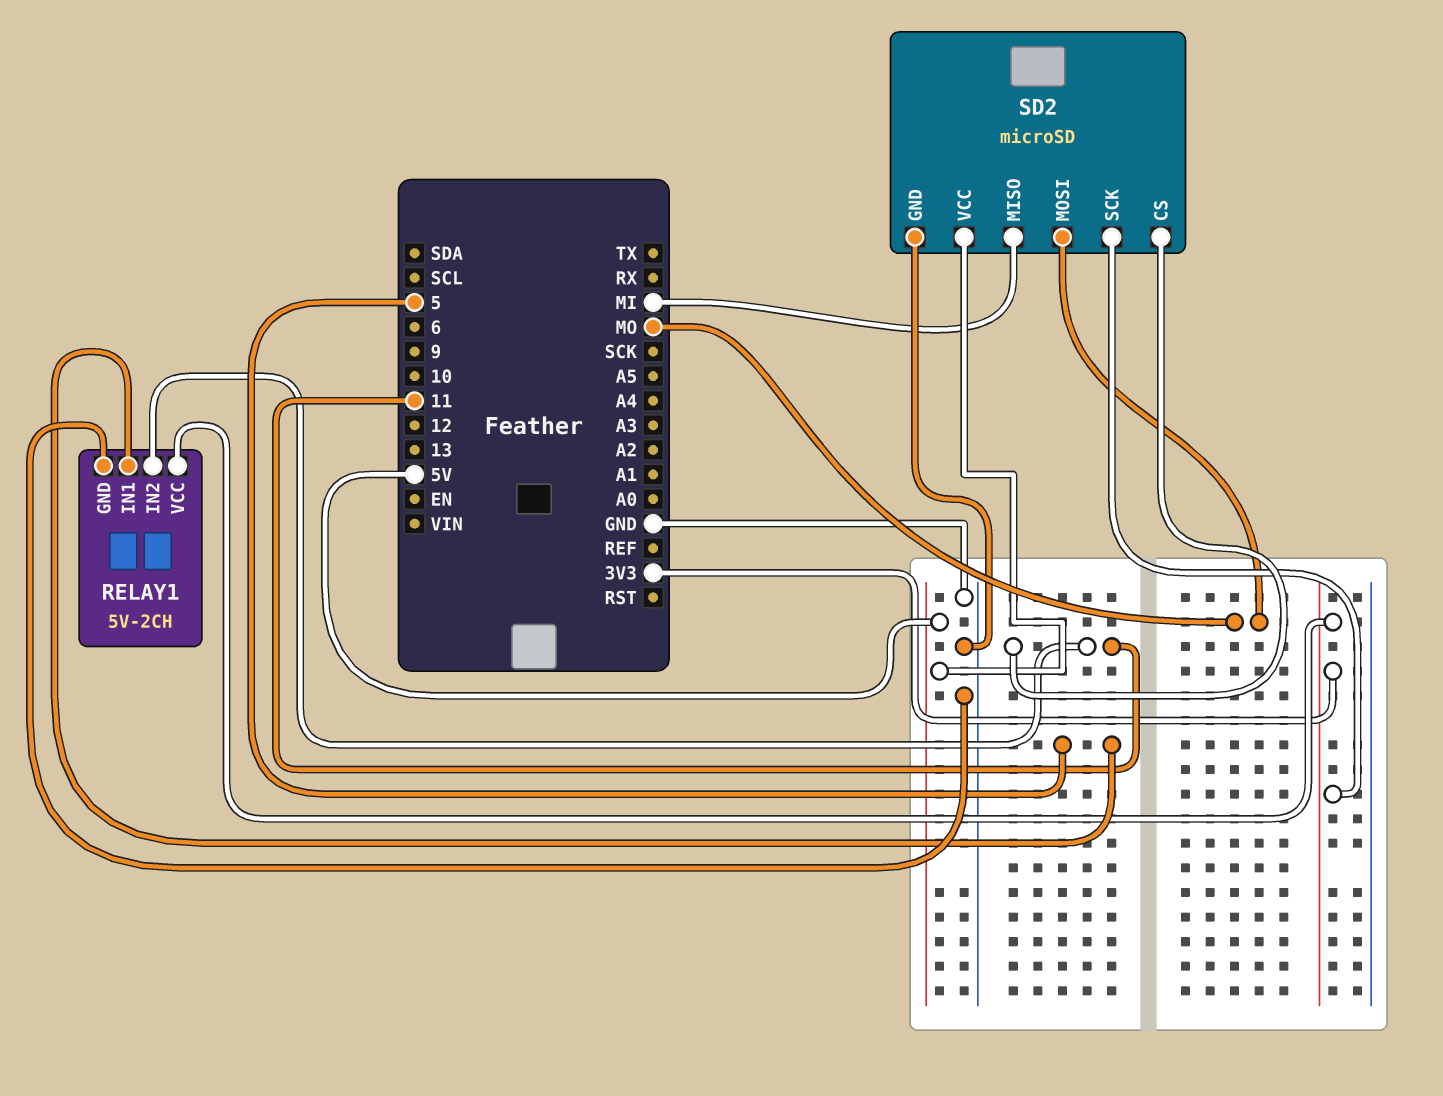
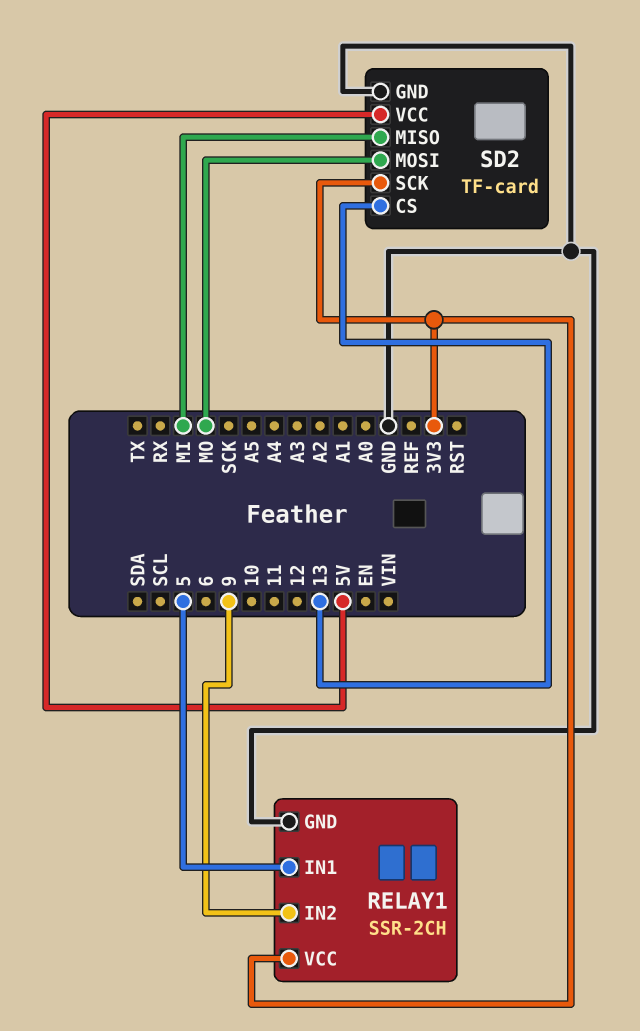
RELAY1: 5V-2CH -> SSR-2CH
RELAY1 pin IN2: 11 -> 9
SD2: microSD -> TF-card
SD2 pin CS: 11 -> 13

